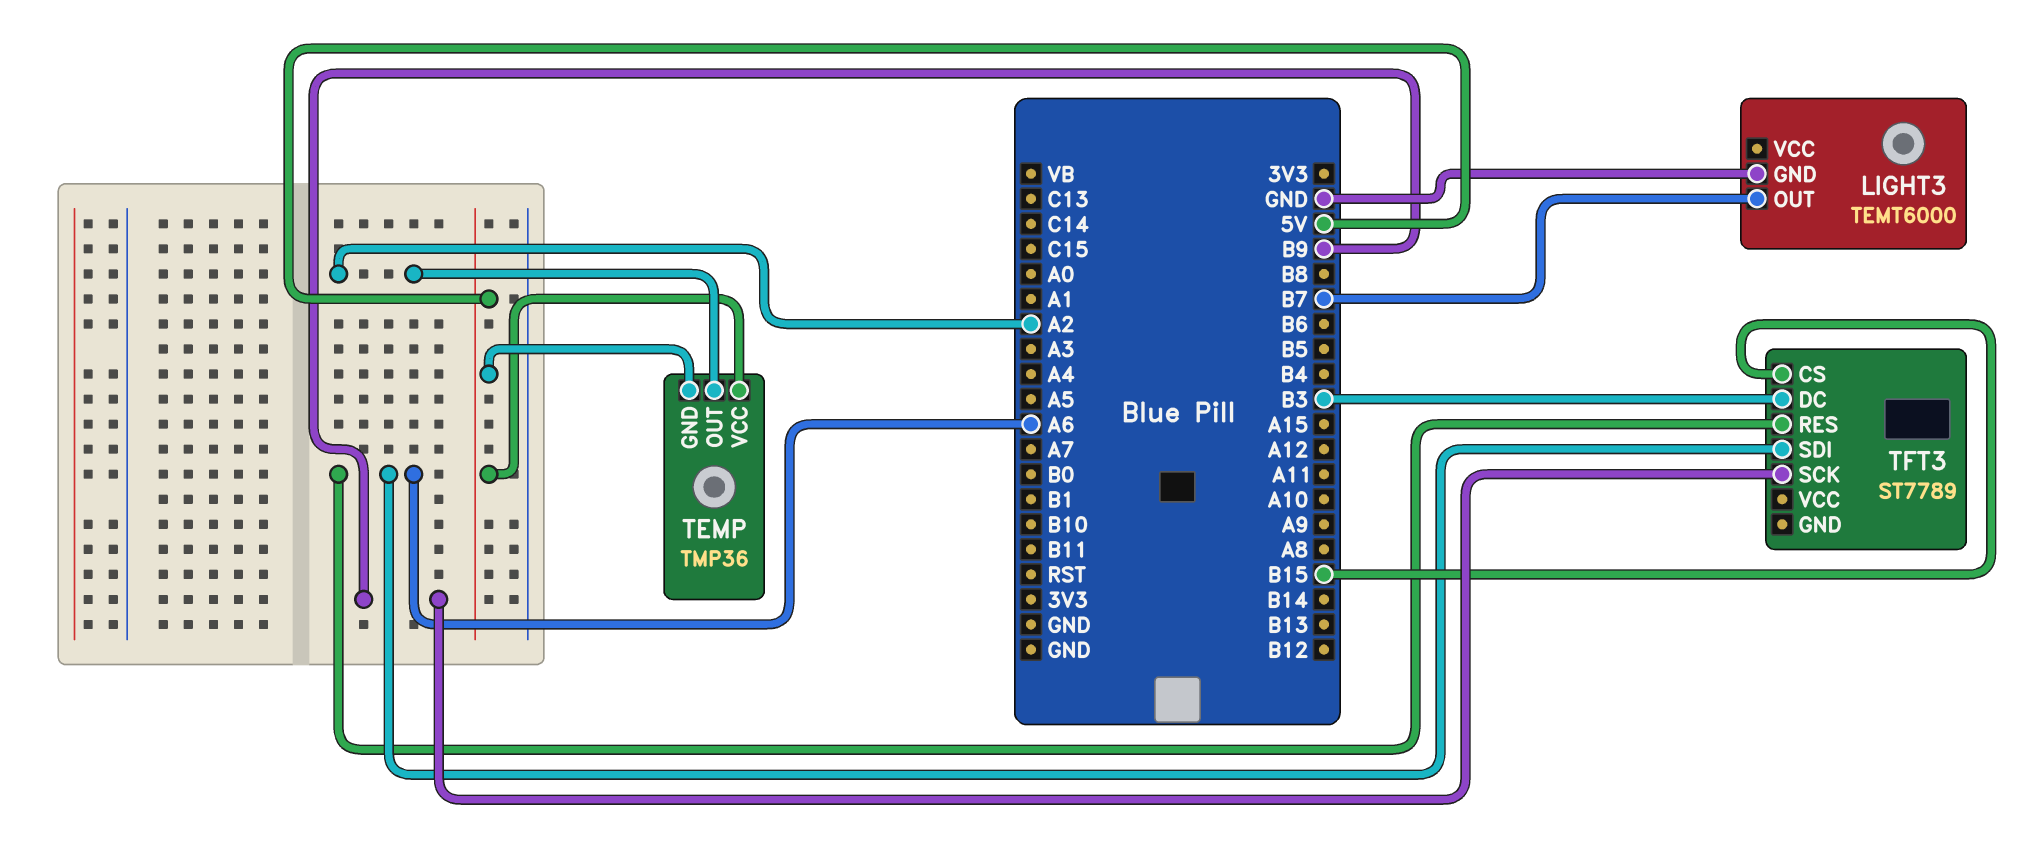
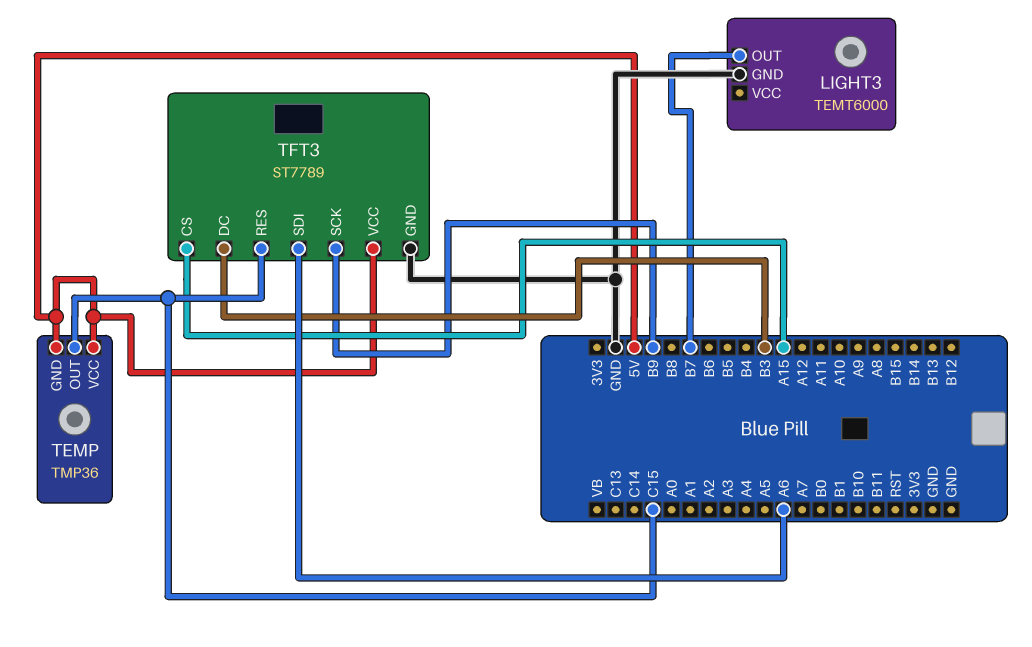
TEMP pin OUT: A2 -> C15
TFT3 pin CS: B15 -> A15
TFT3 pin GND: none -> GND
TFT3 pin RES: A6 -> C15
TFT3 pin VCC: none -> 5V

